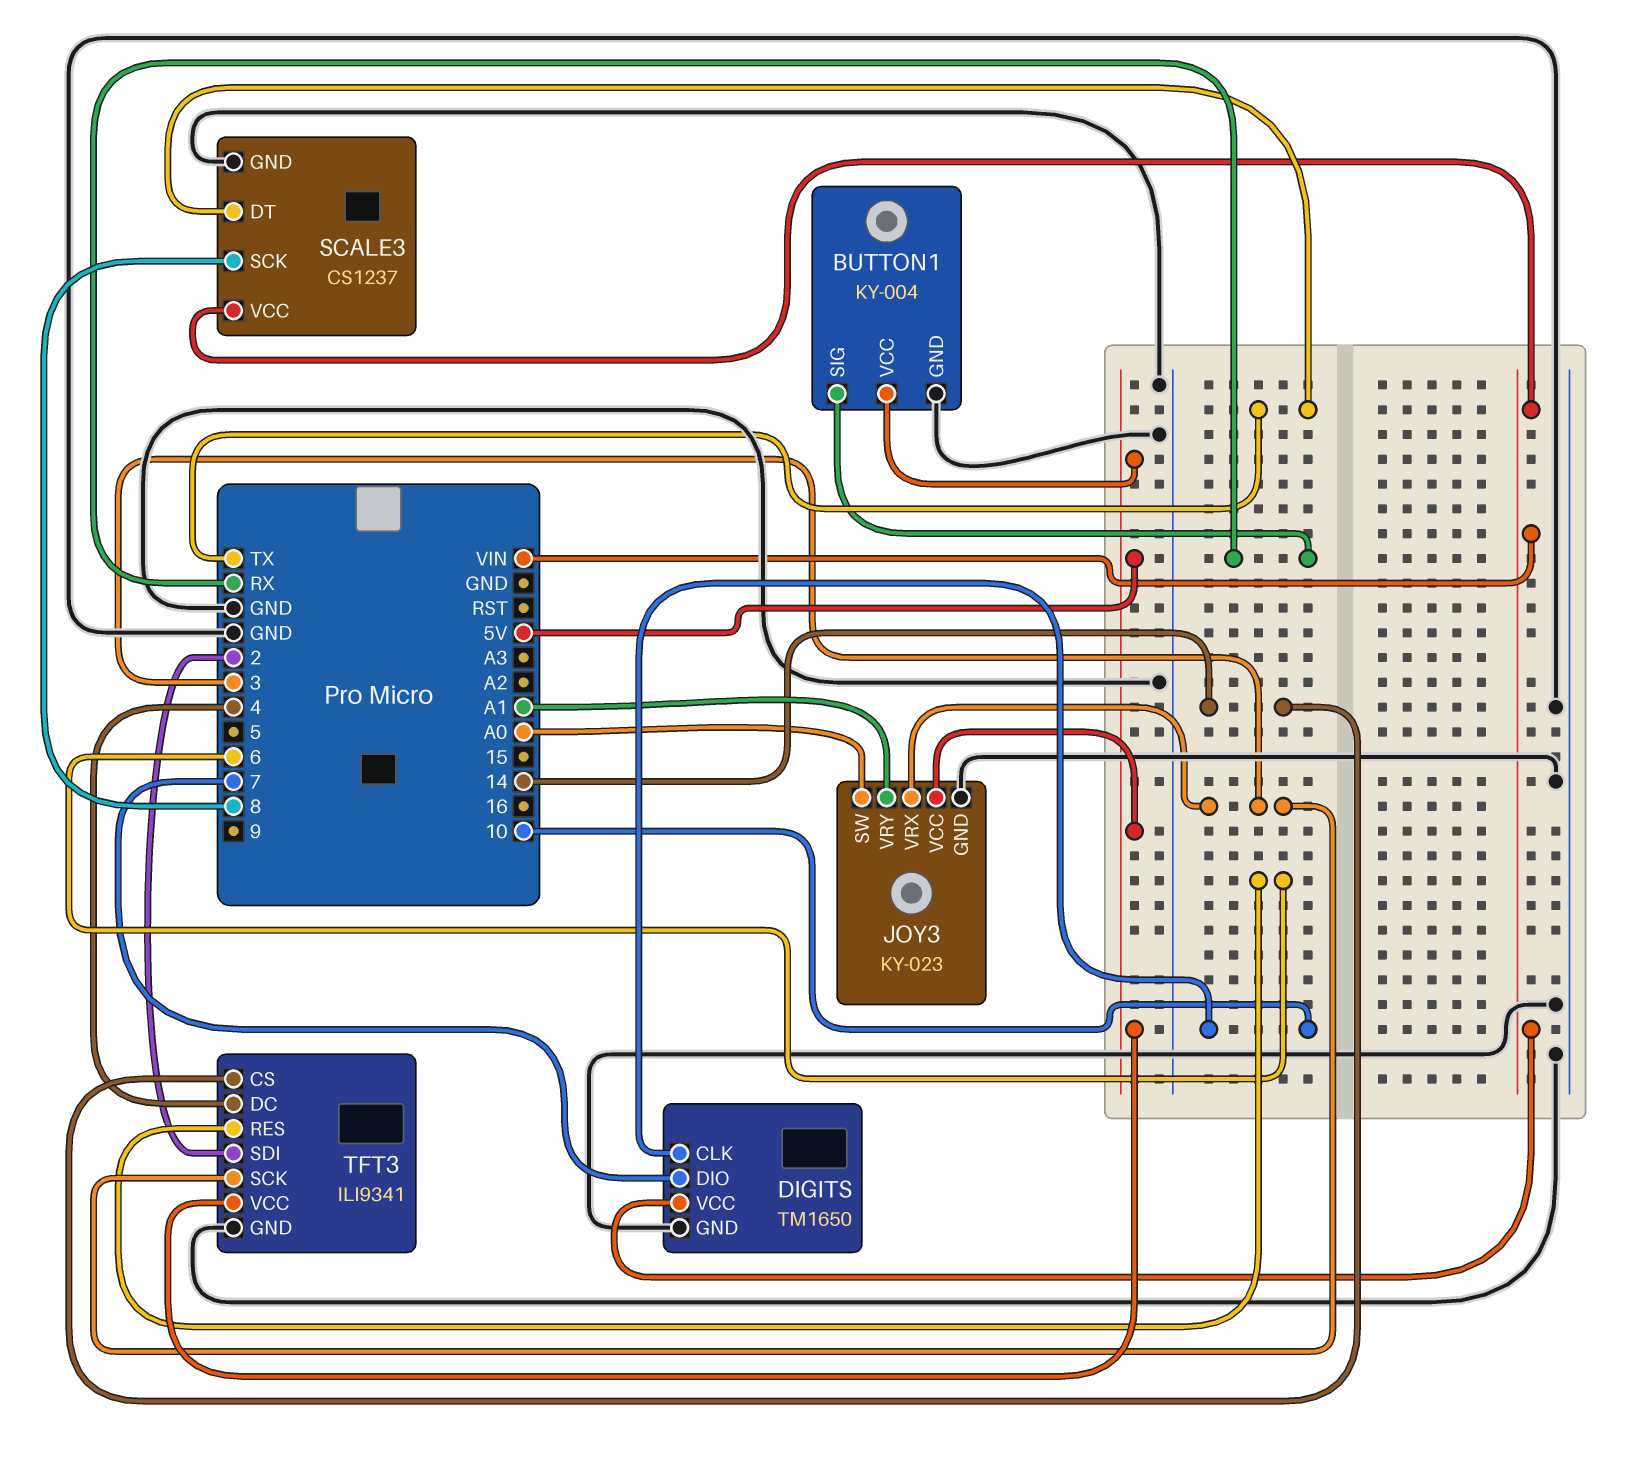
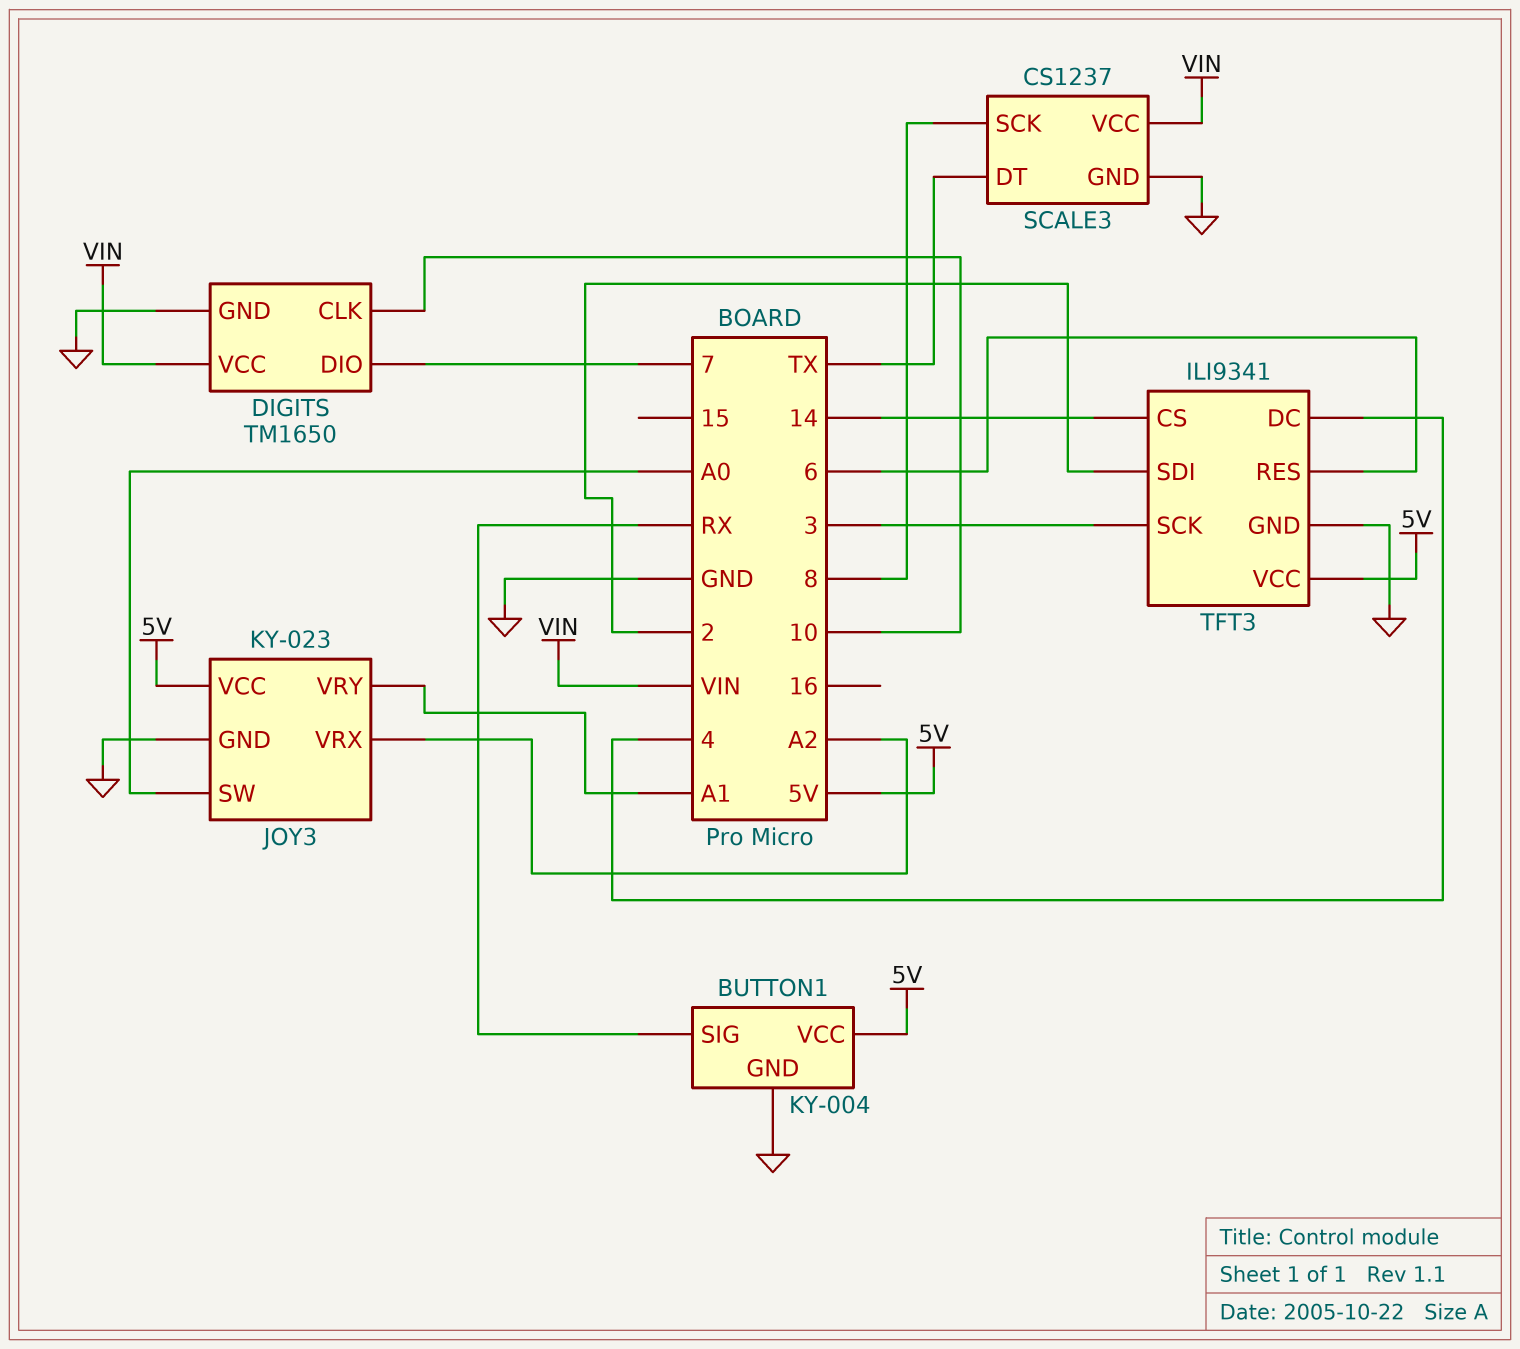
JOY3 pin VRX: 3 -> A2

